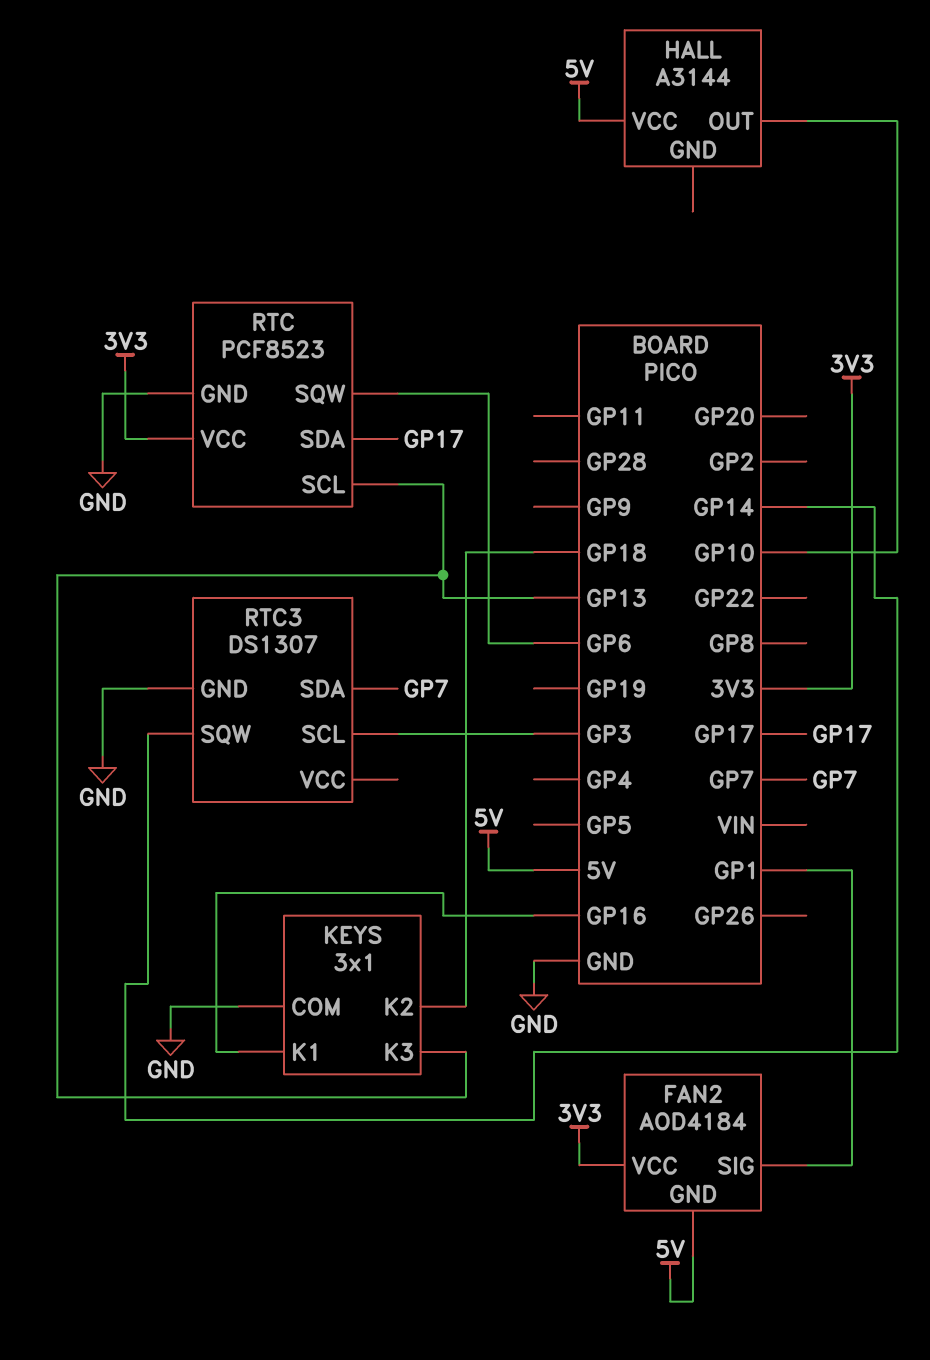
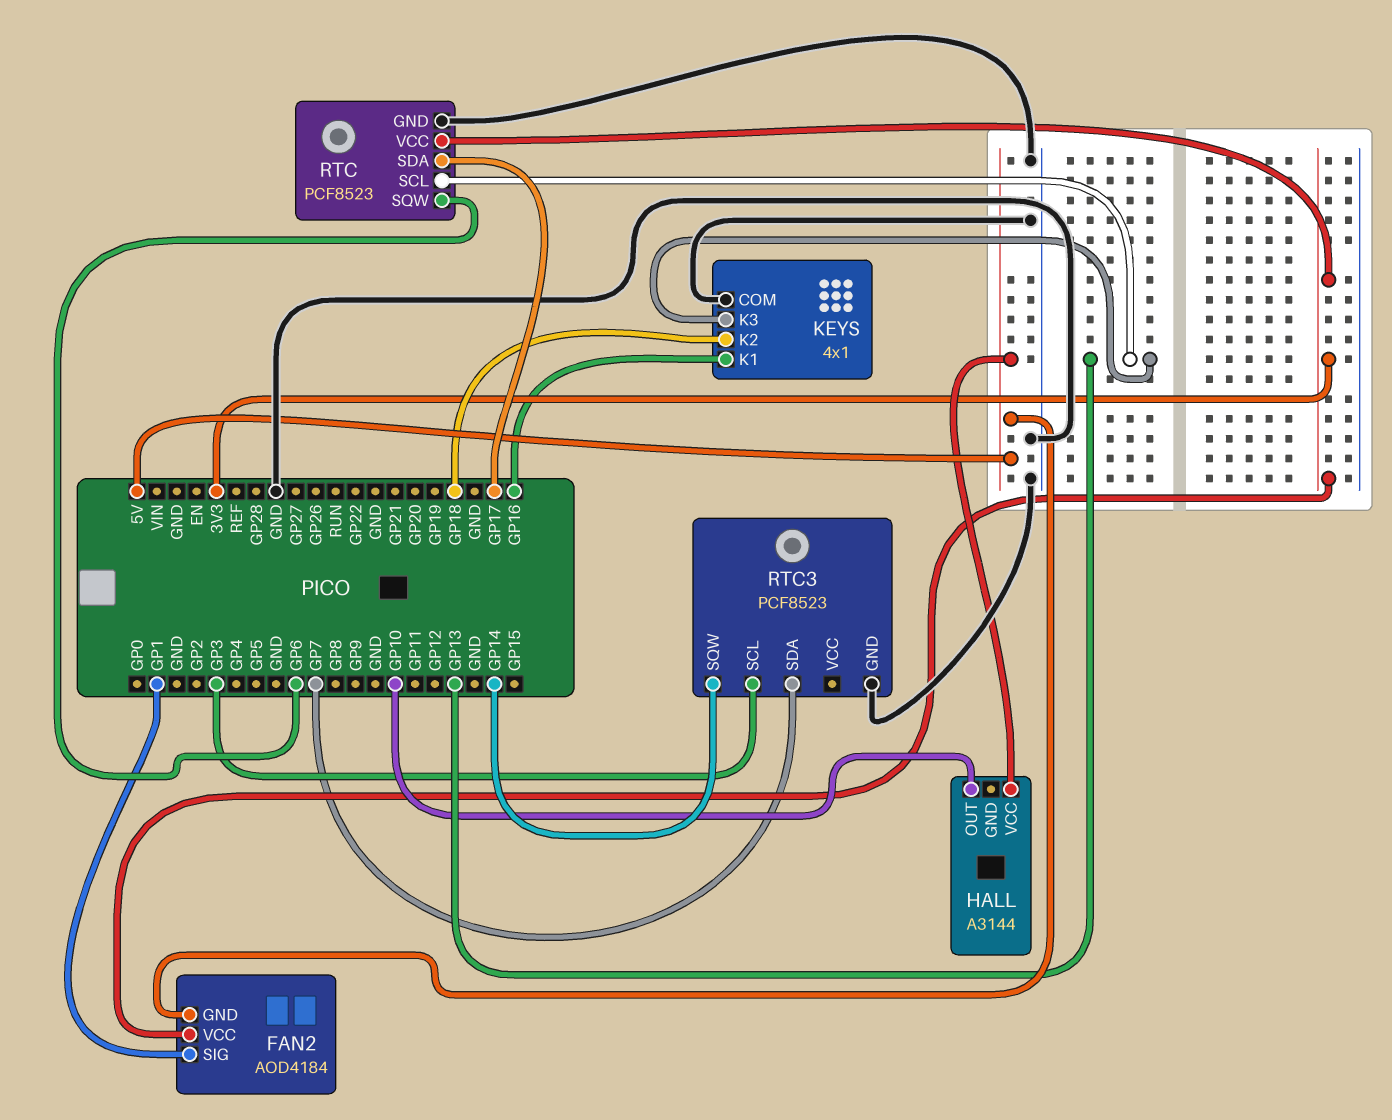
KEYS: 3x1 -> 4x1
RTC3: DS1307 -> PCF8523

